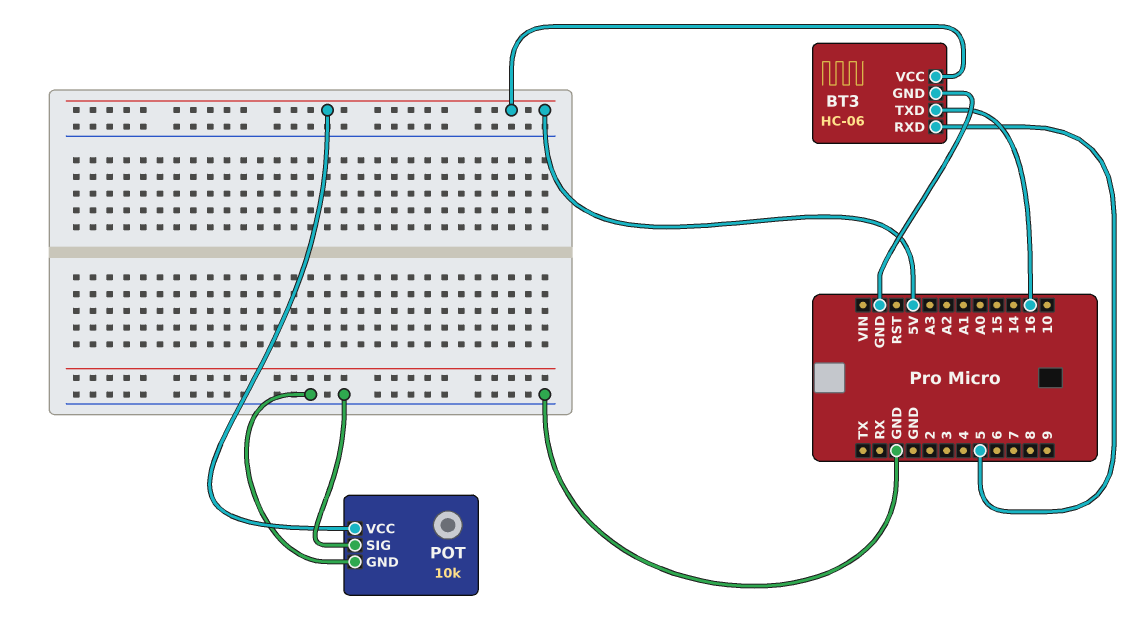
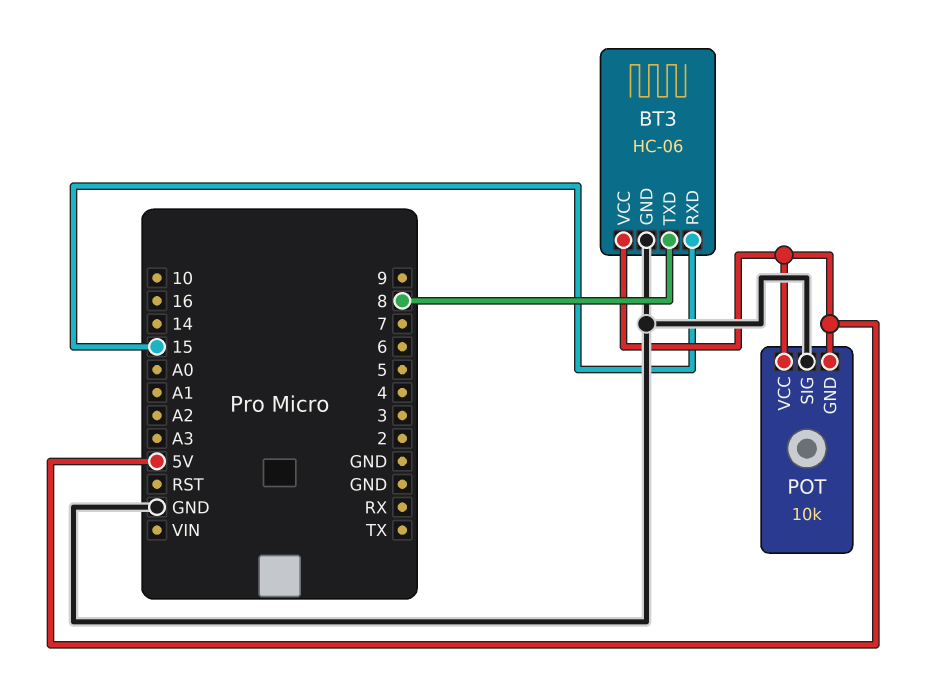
BT3 pin RXD: 5 -> 15
BT3 pin TXD: 16 -> 8
POT pin GND: GND -> 5V

